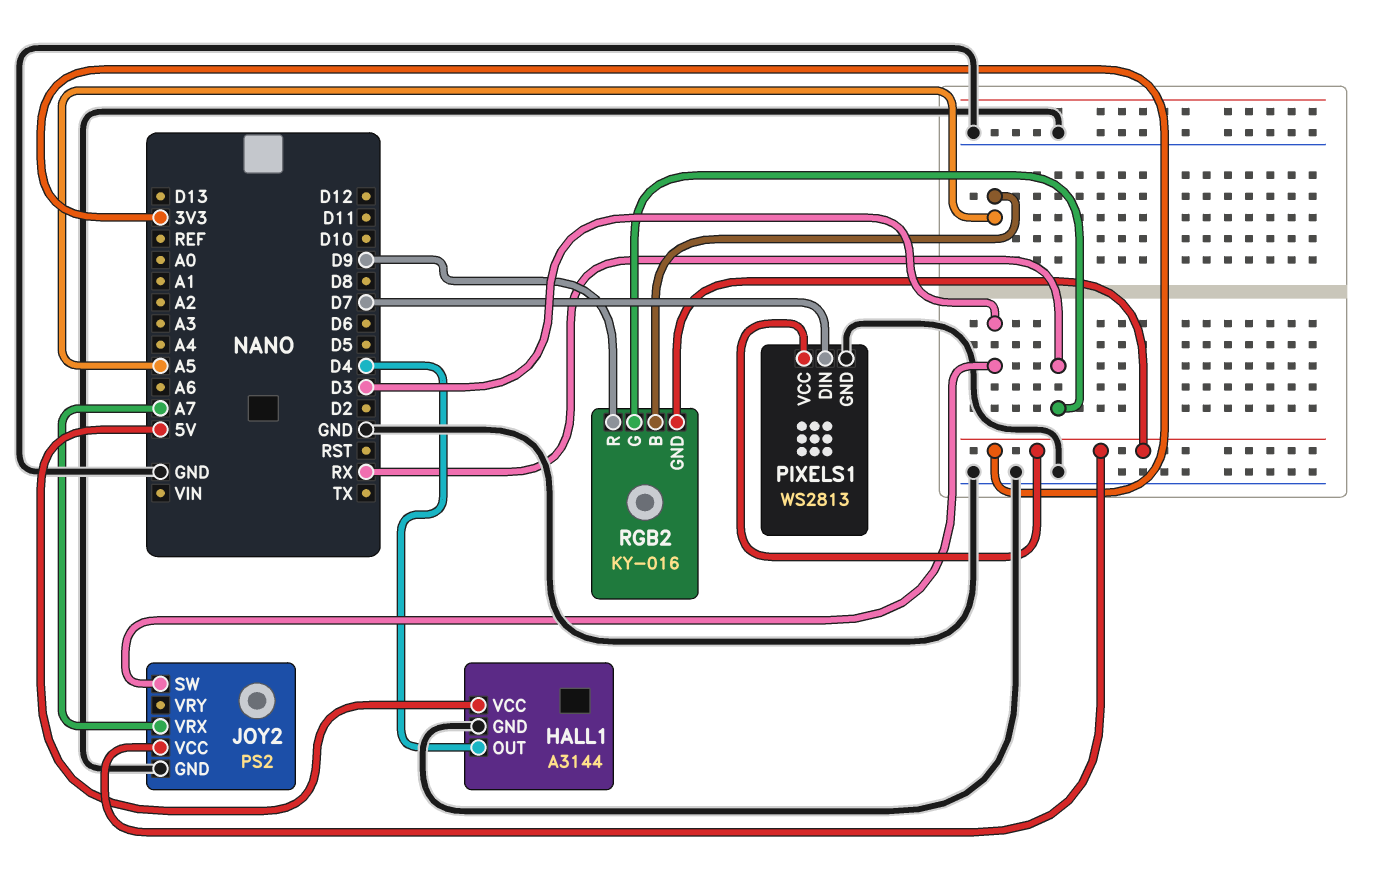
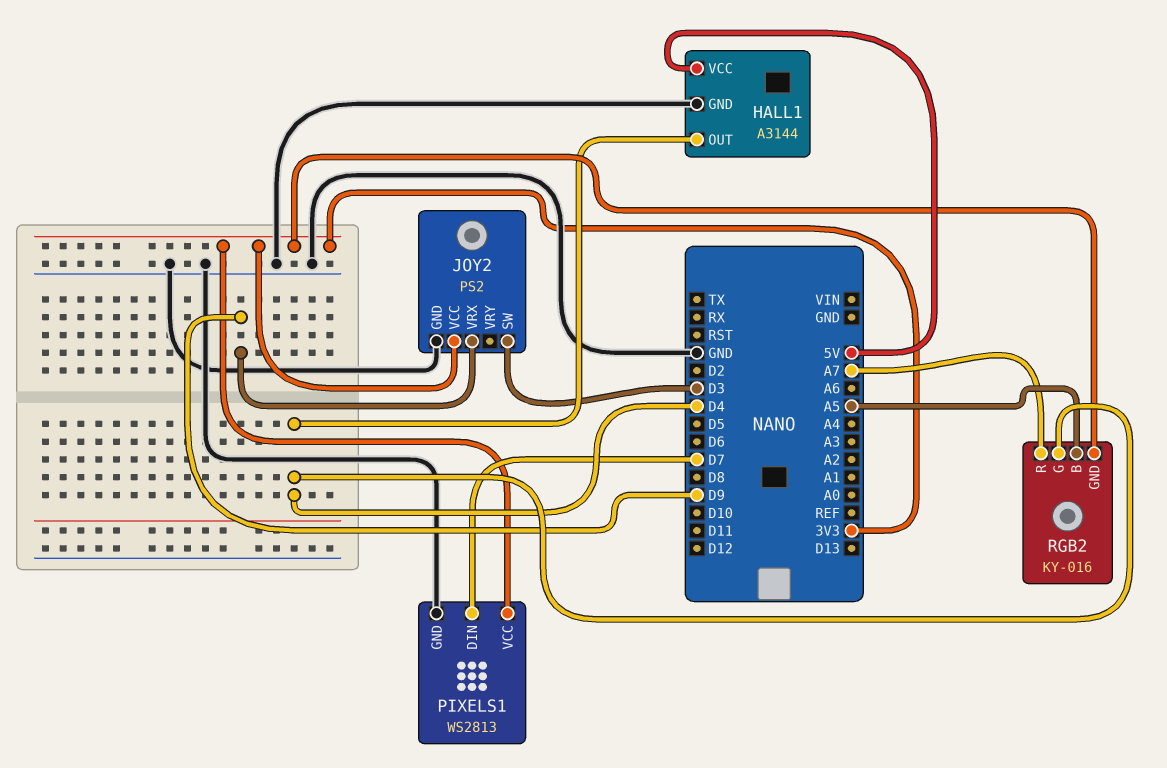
JOY2 pin VRX: A7 -> D9
RGB2 pin G: RX -> D4
RGB2 pin R: D9 -> A7

